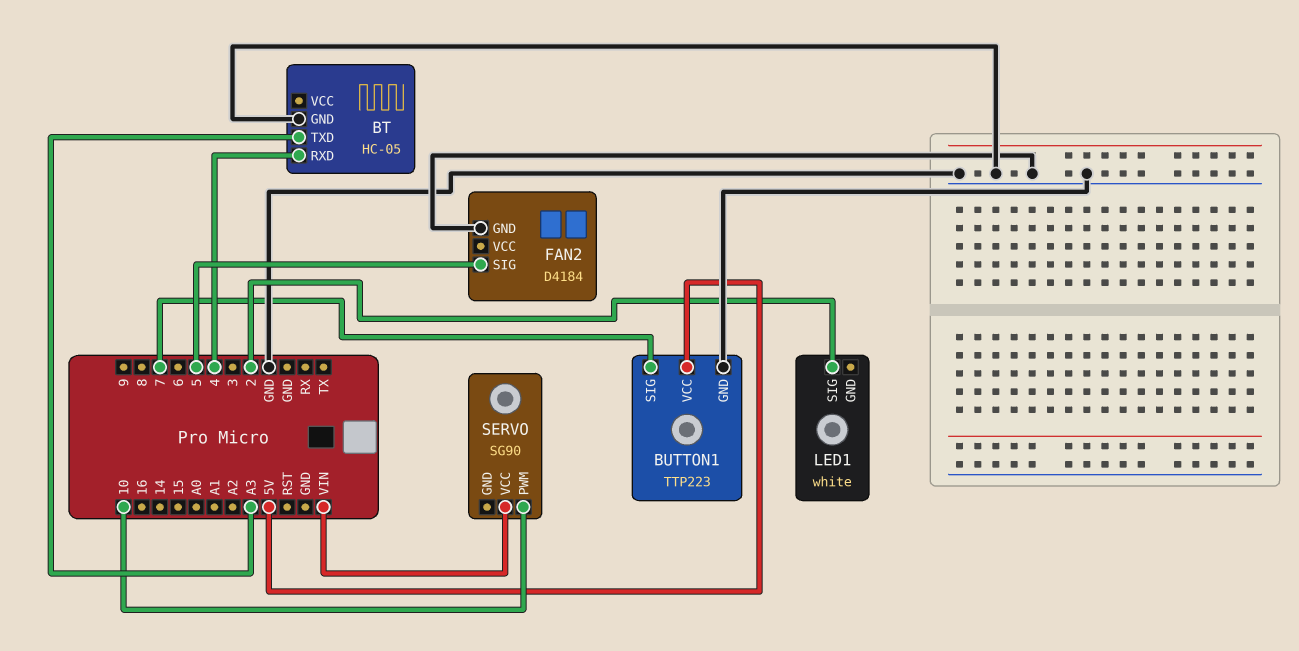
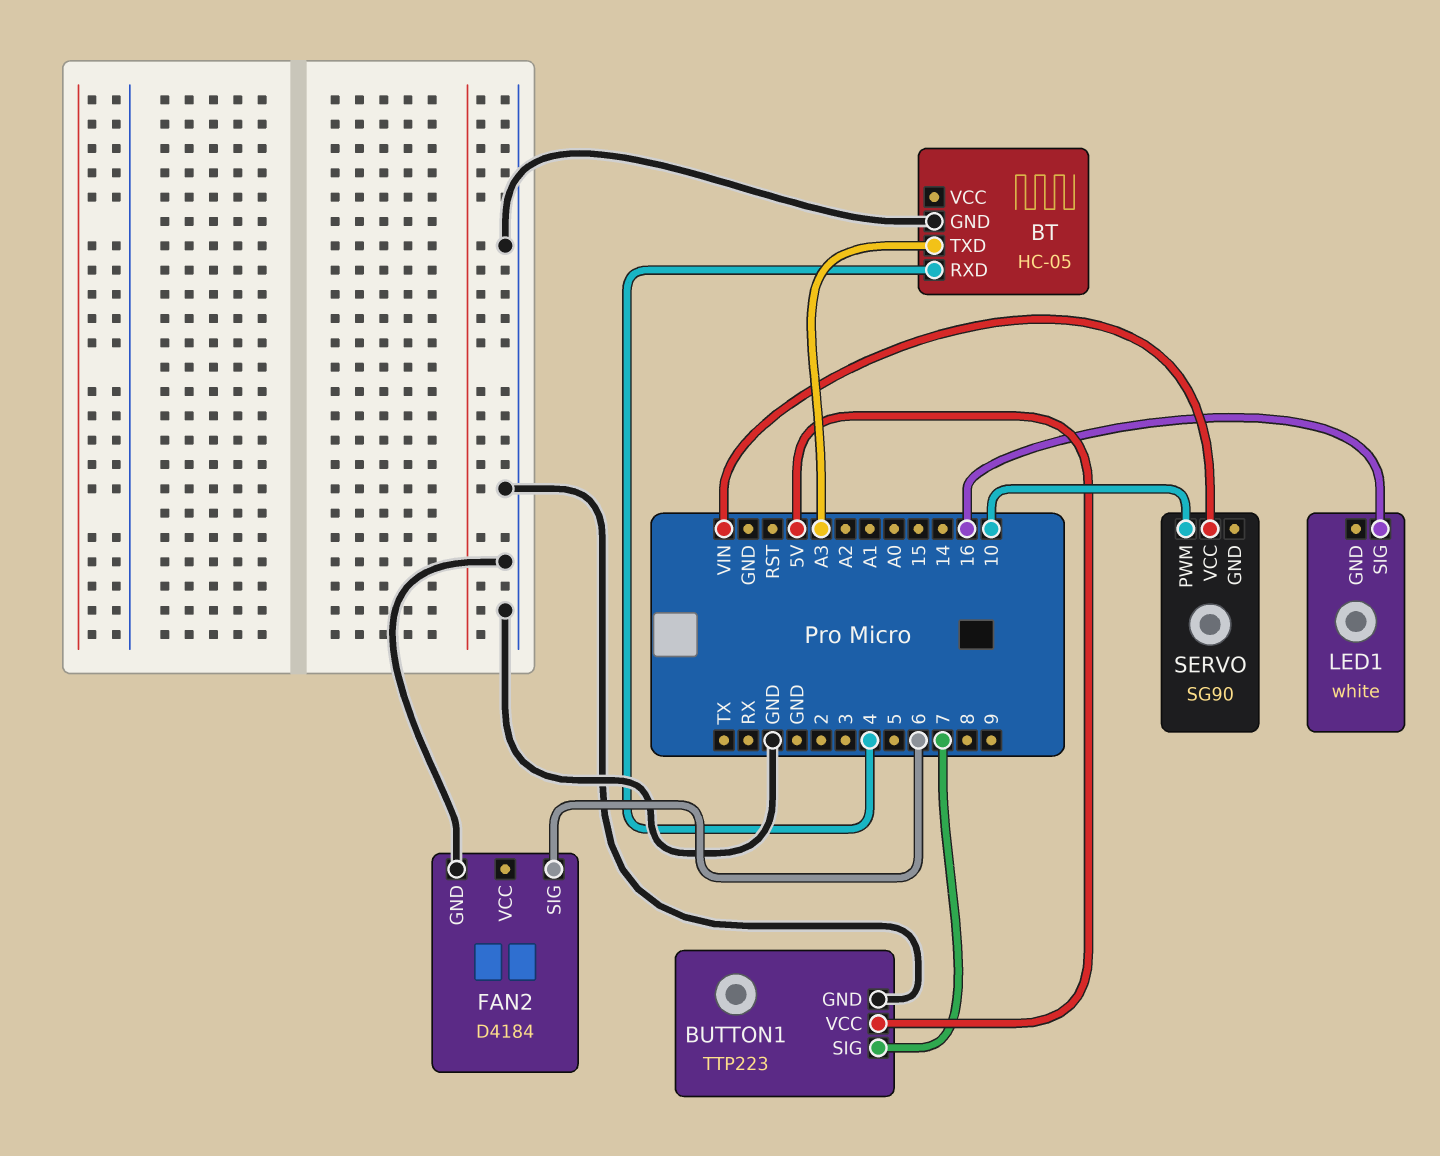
FAN2 pin SIG: 5 -> 6
LED1 pin SIG: 2 -> 16

